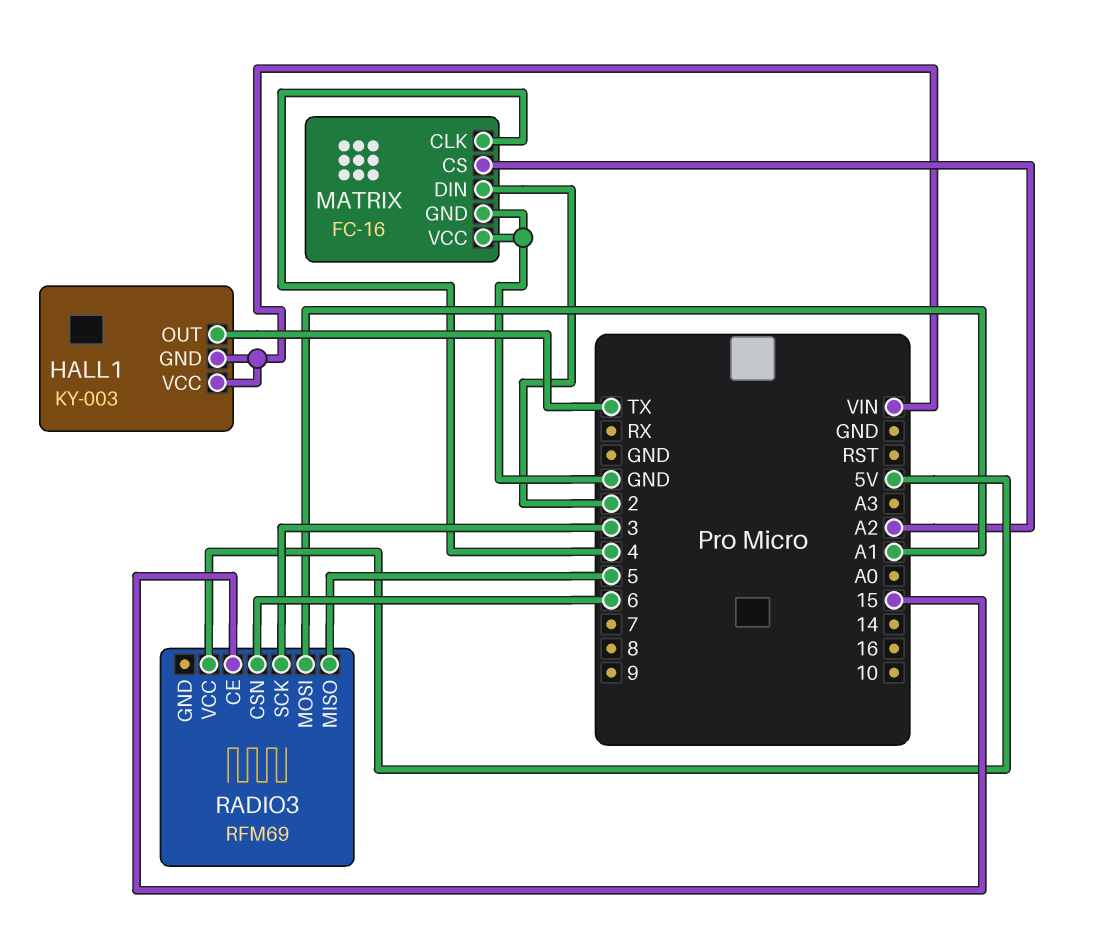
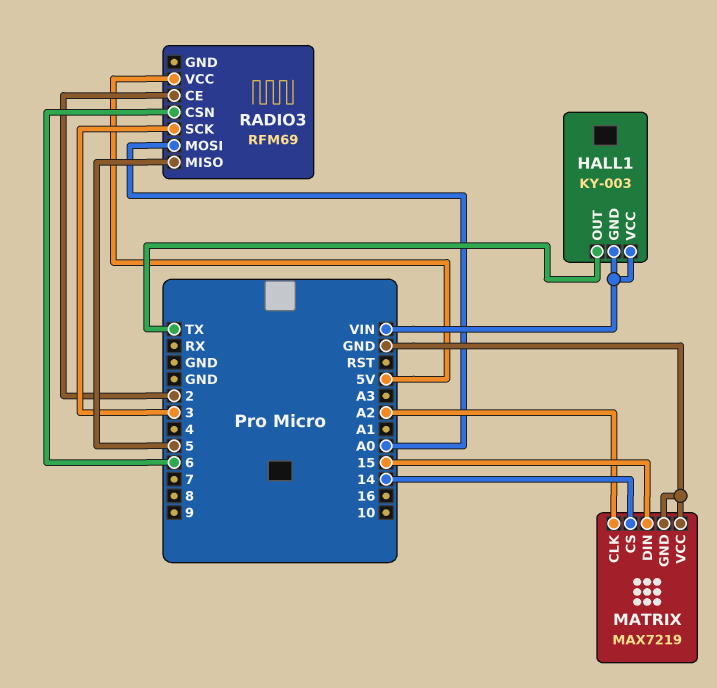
MATRIX: FC-16 -> MAX7219
MATRIX pin CLK: 4 -> A2
MATRIX pin CS: A2 -> 14
MATRIX pin DIN: 2 -> 15
RADIO3 pin CE: 15 -> 2
RADIO3 pin MOSI: A1 -> A0

